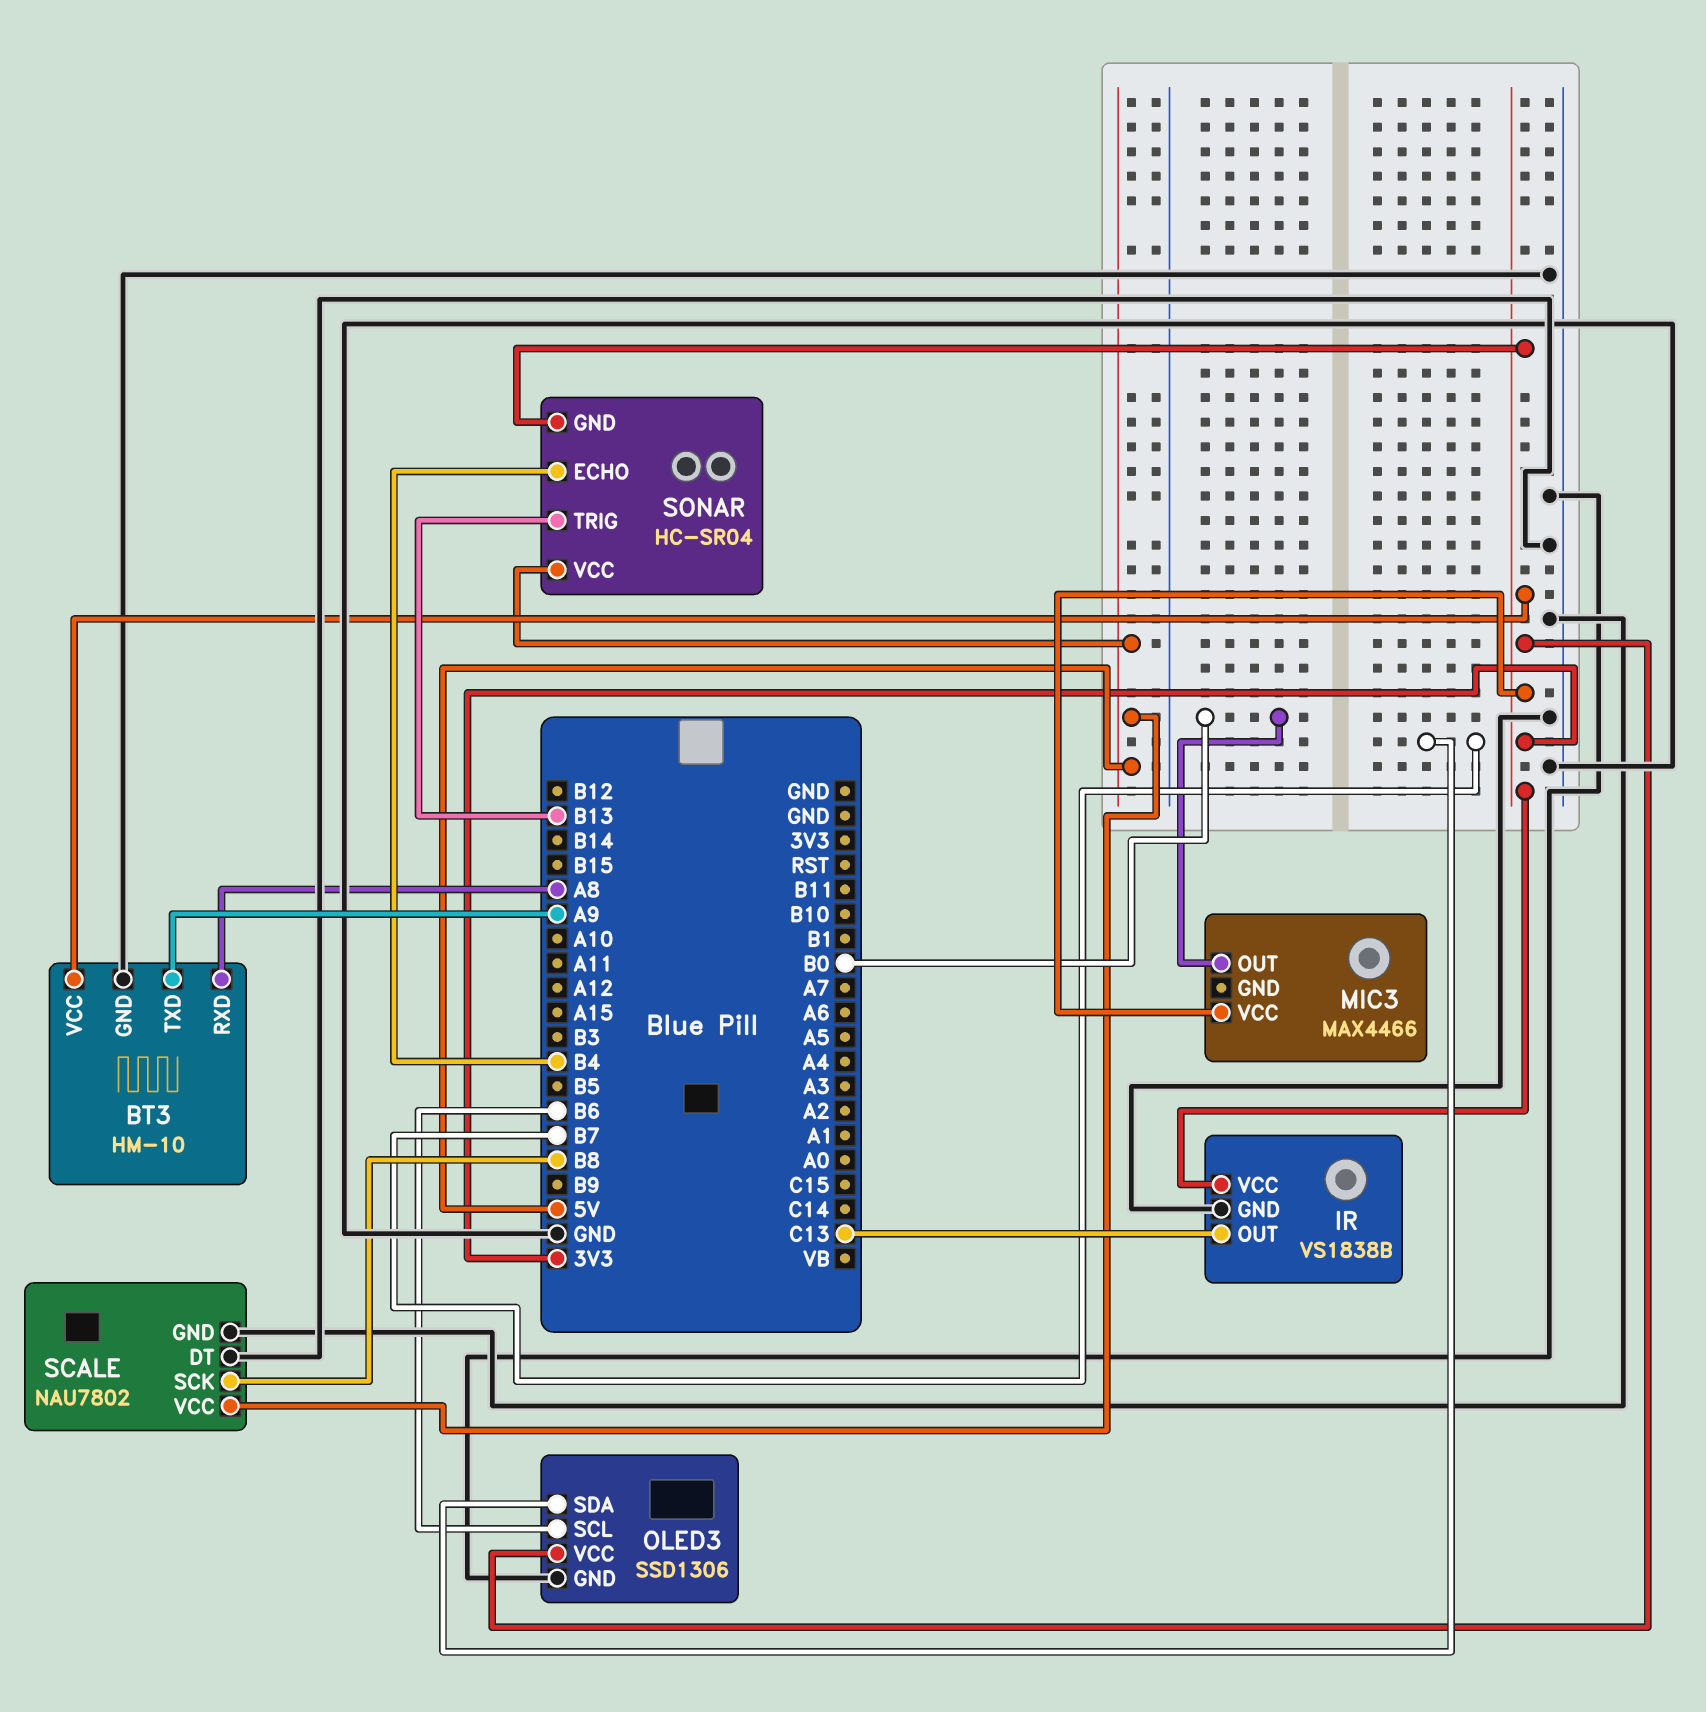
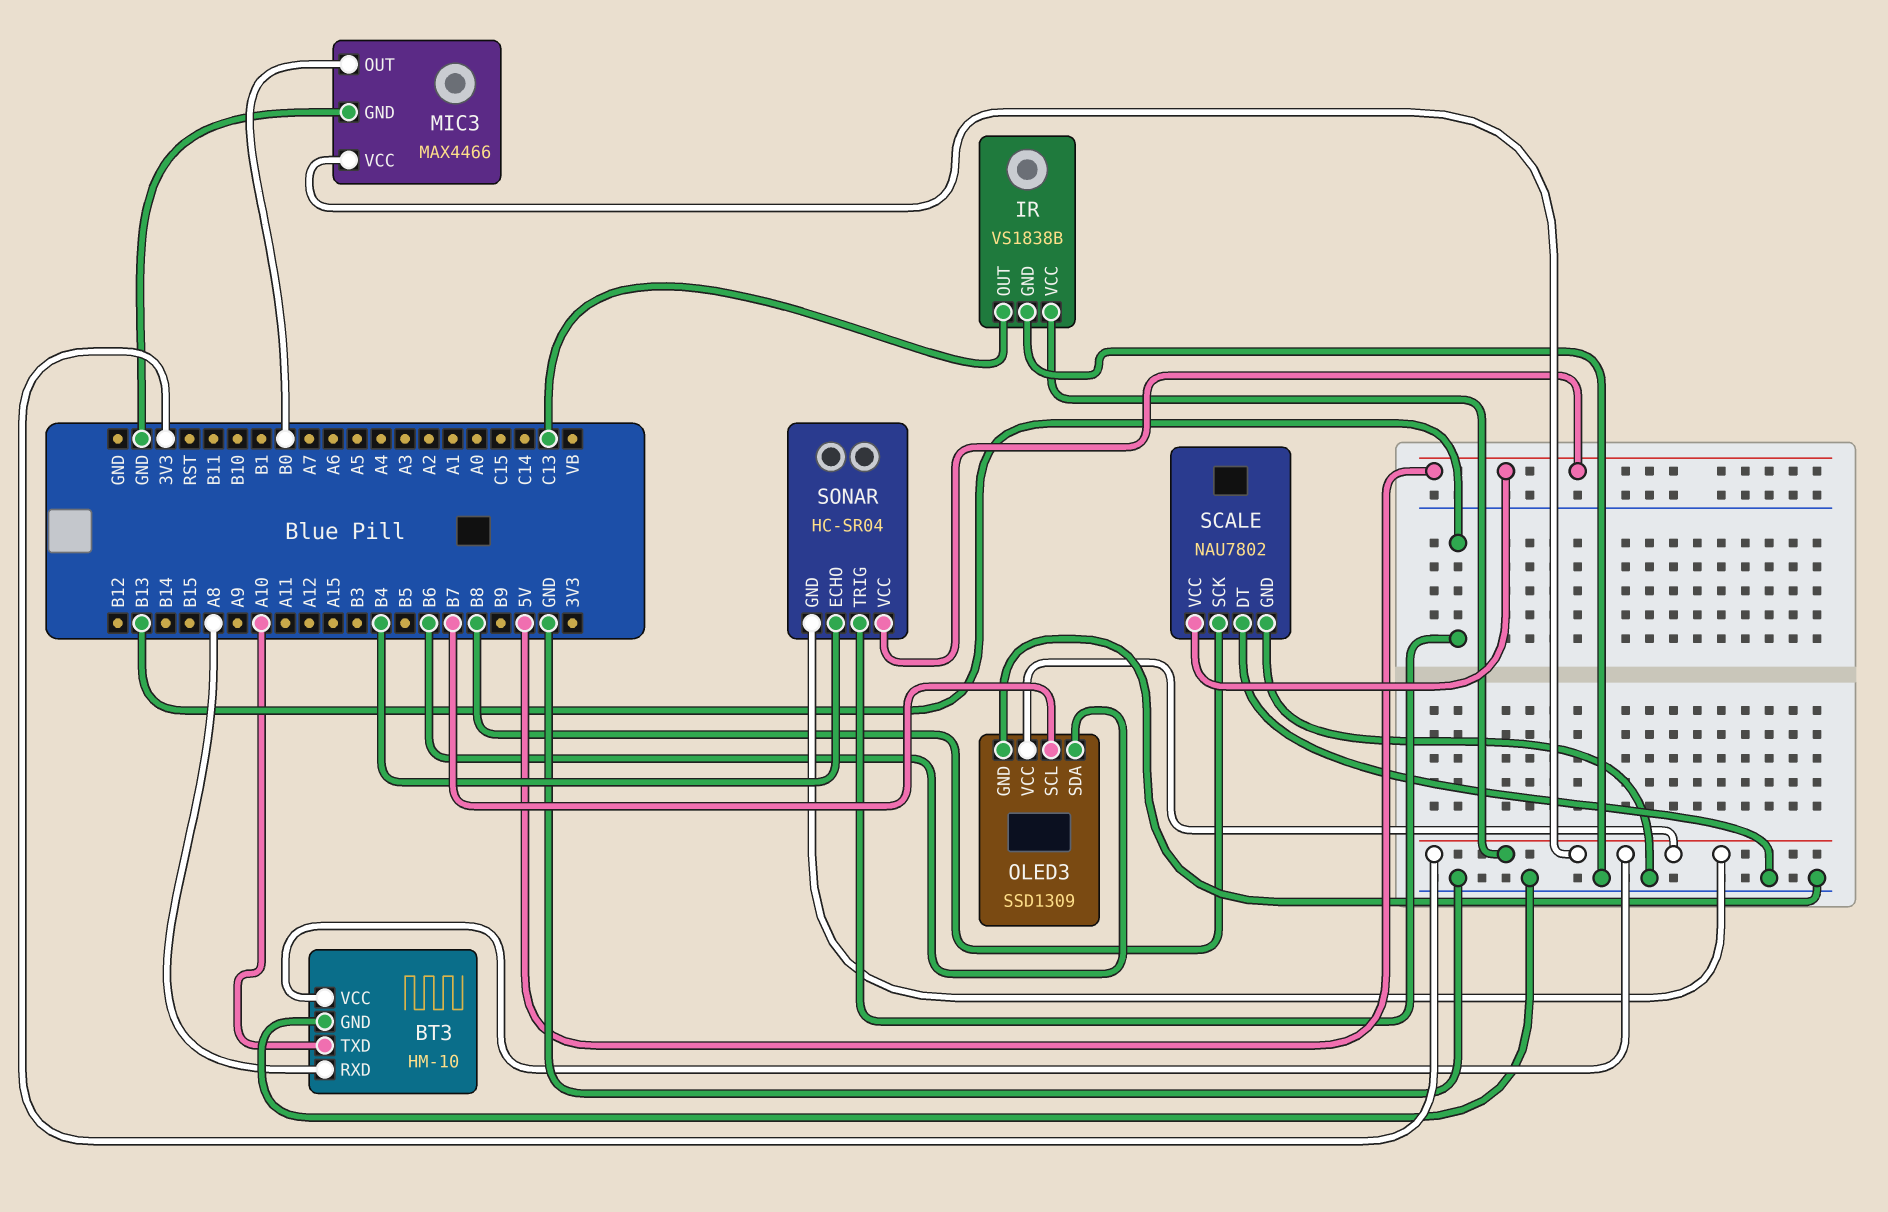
BT3 pin TXD: A9 -> A10
MIC3 pin GND: none -> GND
OLED3: SSD1306 -> SSD1309
OLED3 pin SCL: B6 -> B7
OLED3 pin SDA: B7 -> B6

